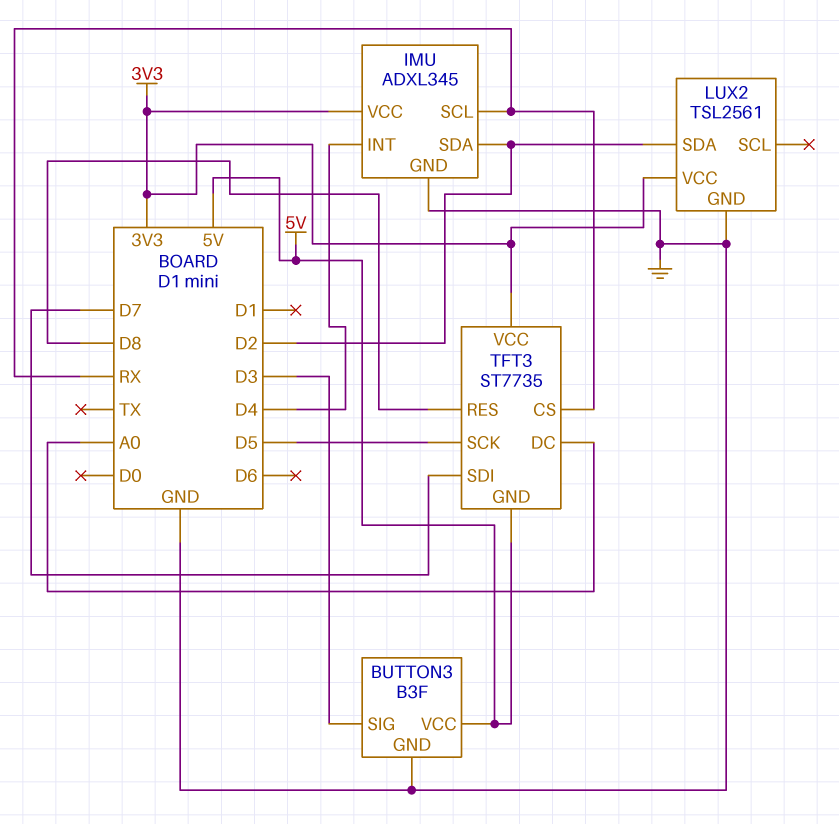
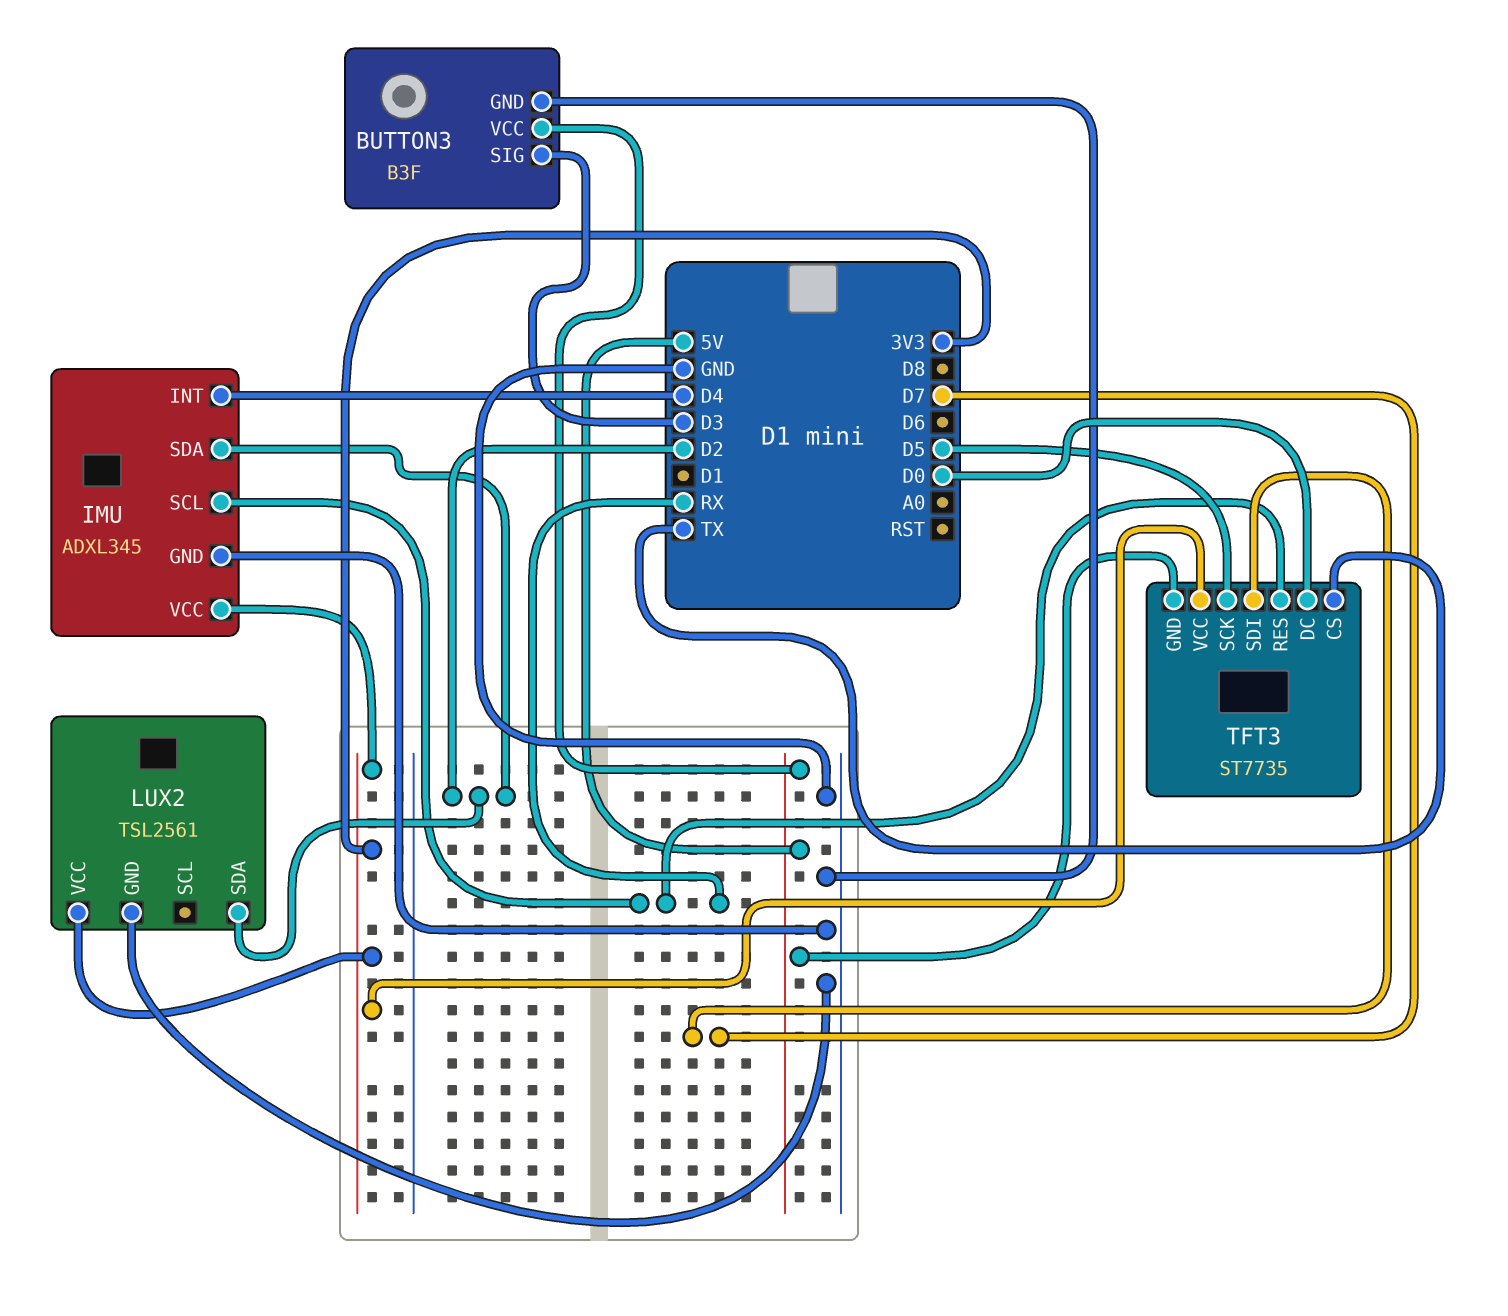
TFT3 pin CS: RX -> TX
TFT3 pin DC: A0 -> D0
TFT3 pin RES: D8 -> RX

